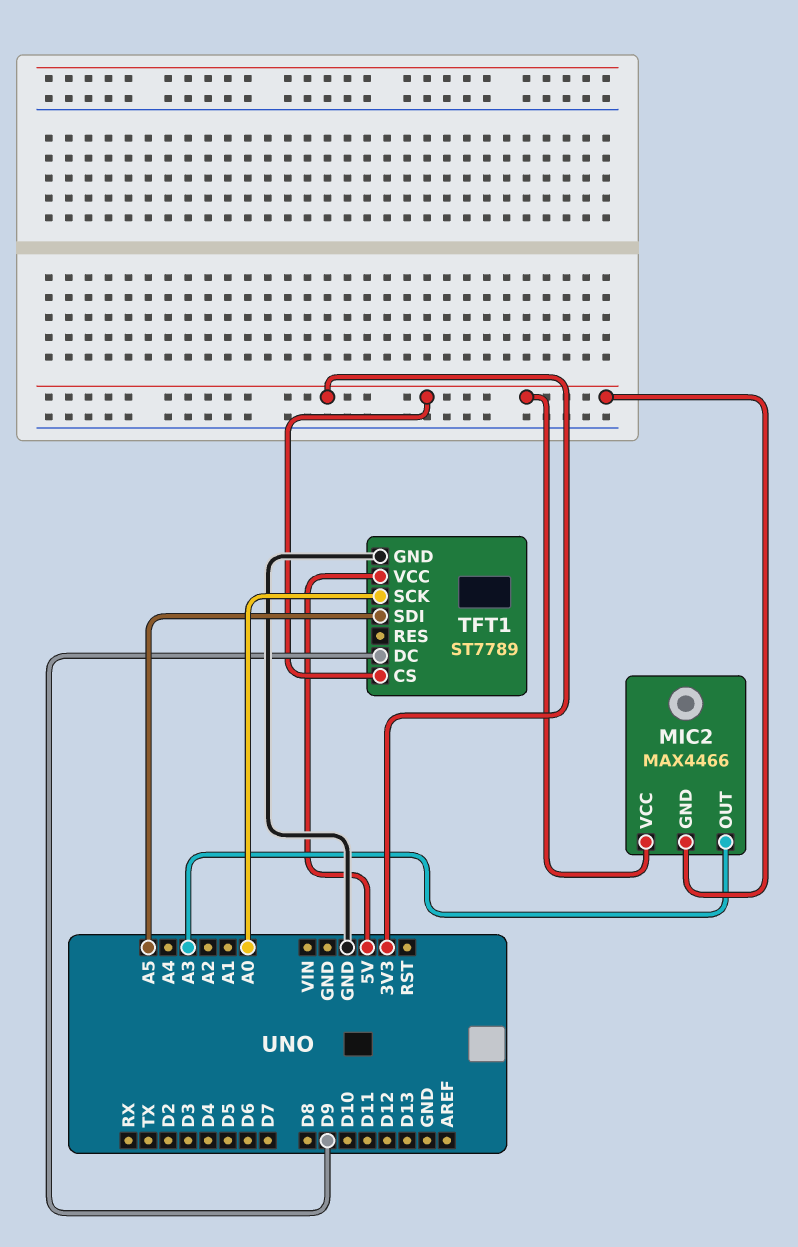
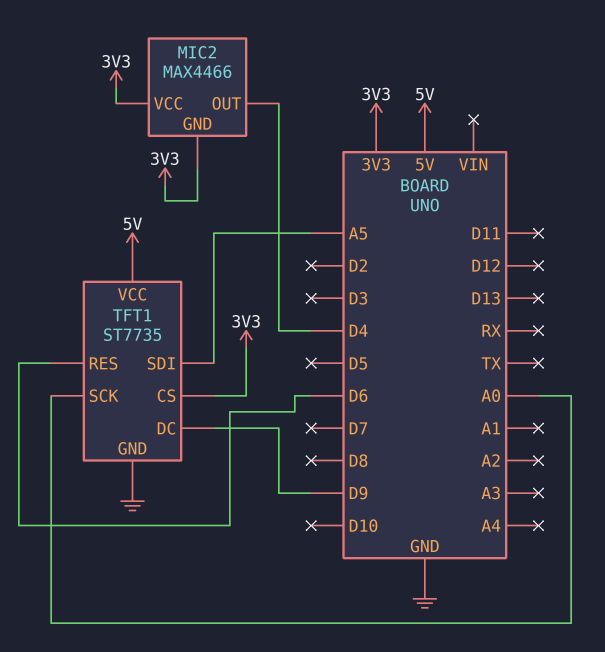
MIC2 pin OUT: A3 -> D4
TFT1: ST7789 -> ST7735
TFT1 pin RES: none -> D6

